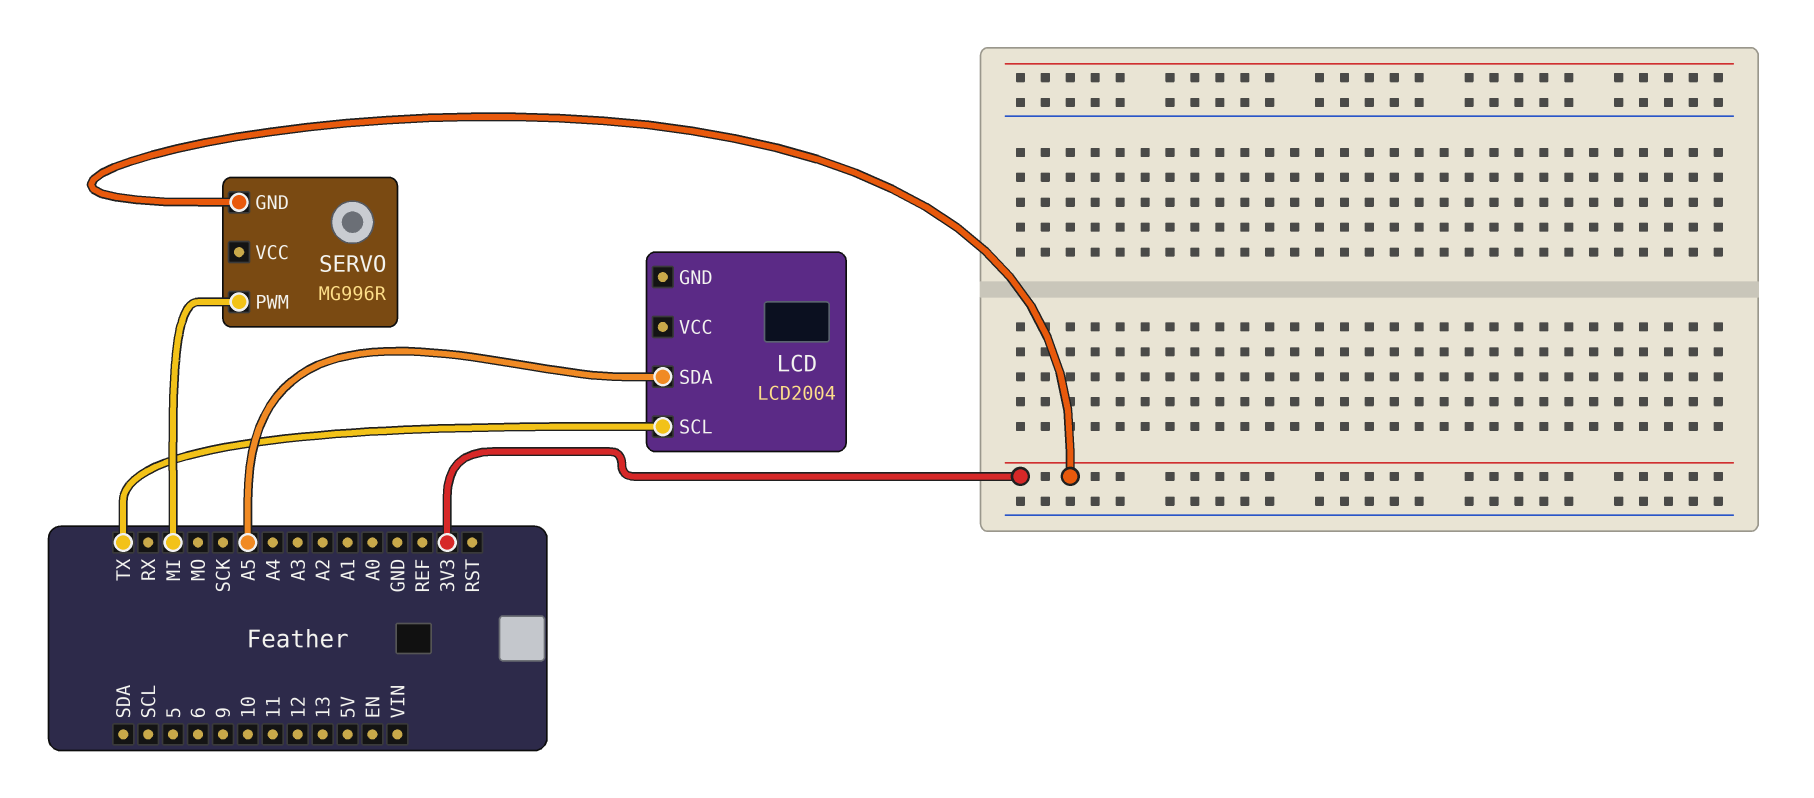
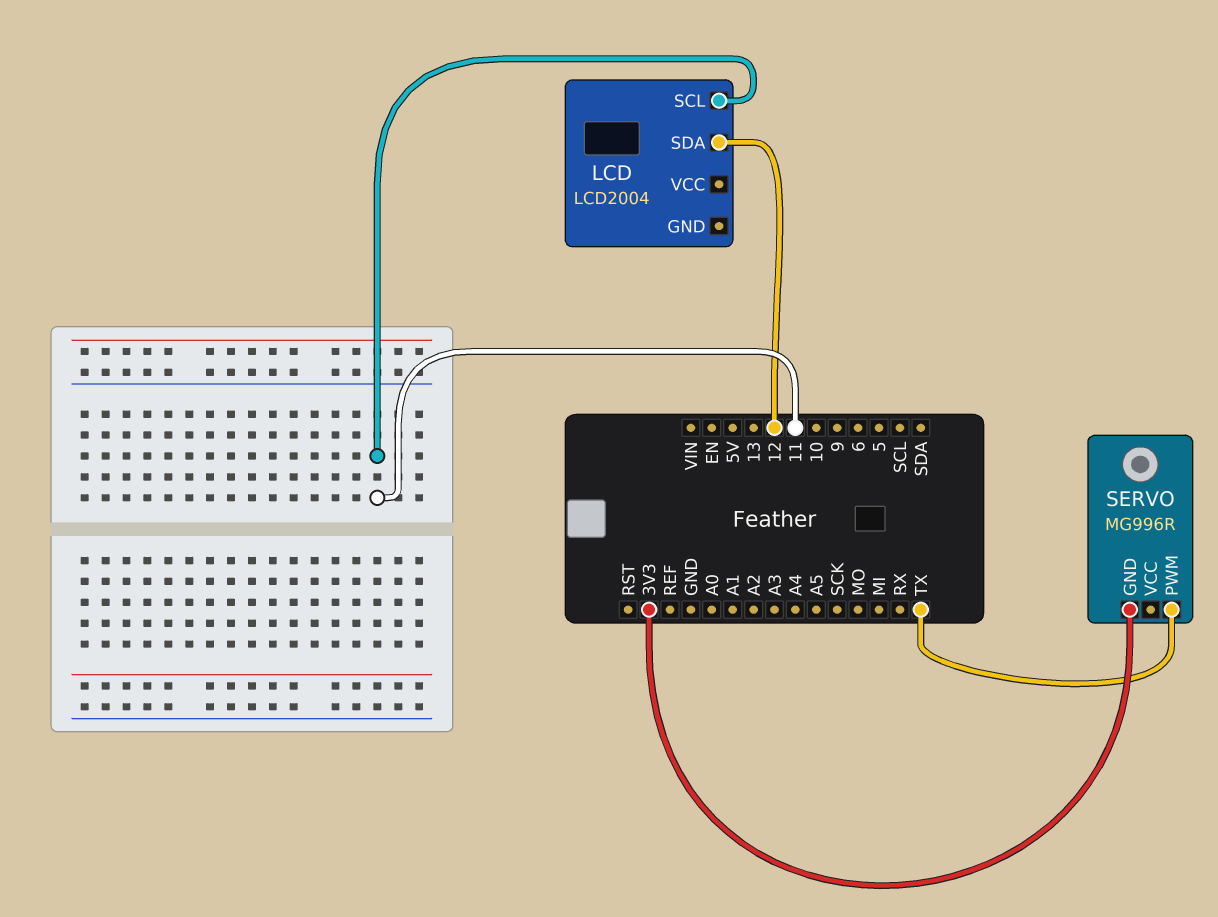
LCD pin SCL: TX -> 11
LCD pin SDA: A5 -> 12
SERVO pin PWM: MI -> TX

